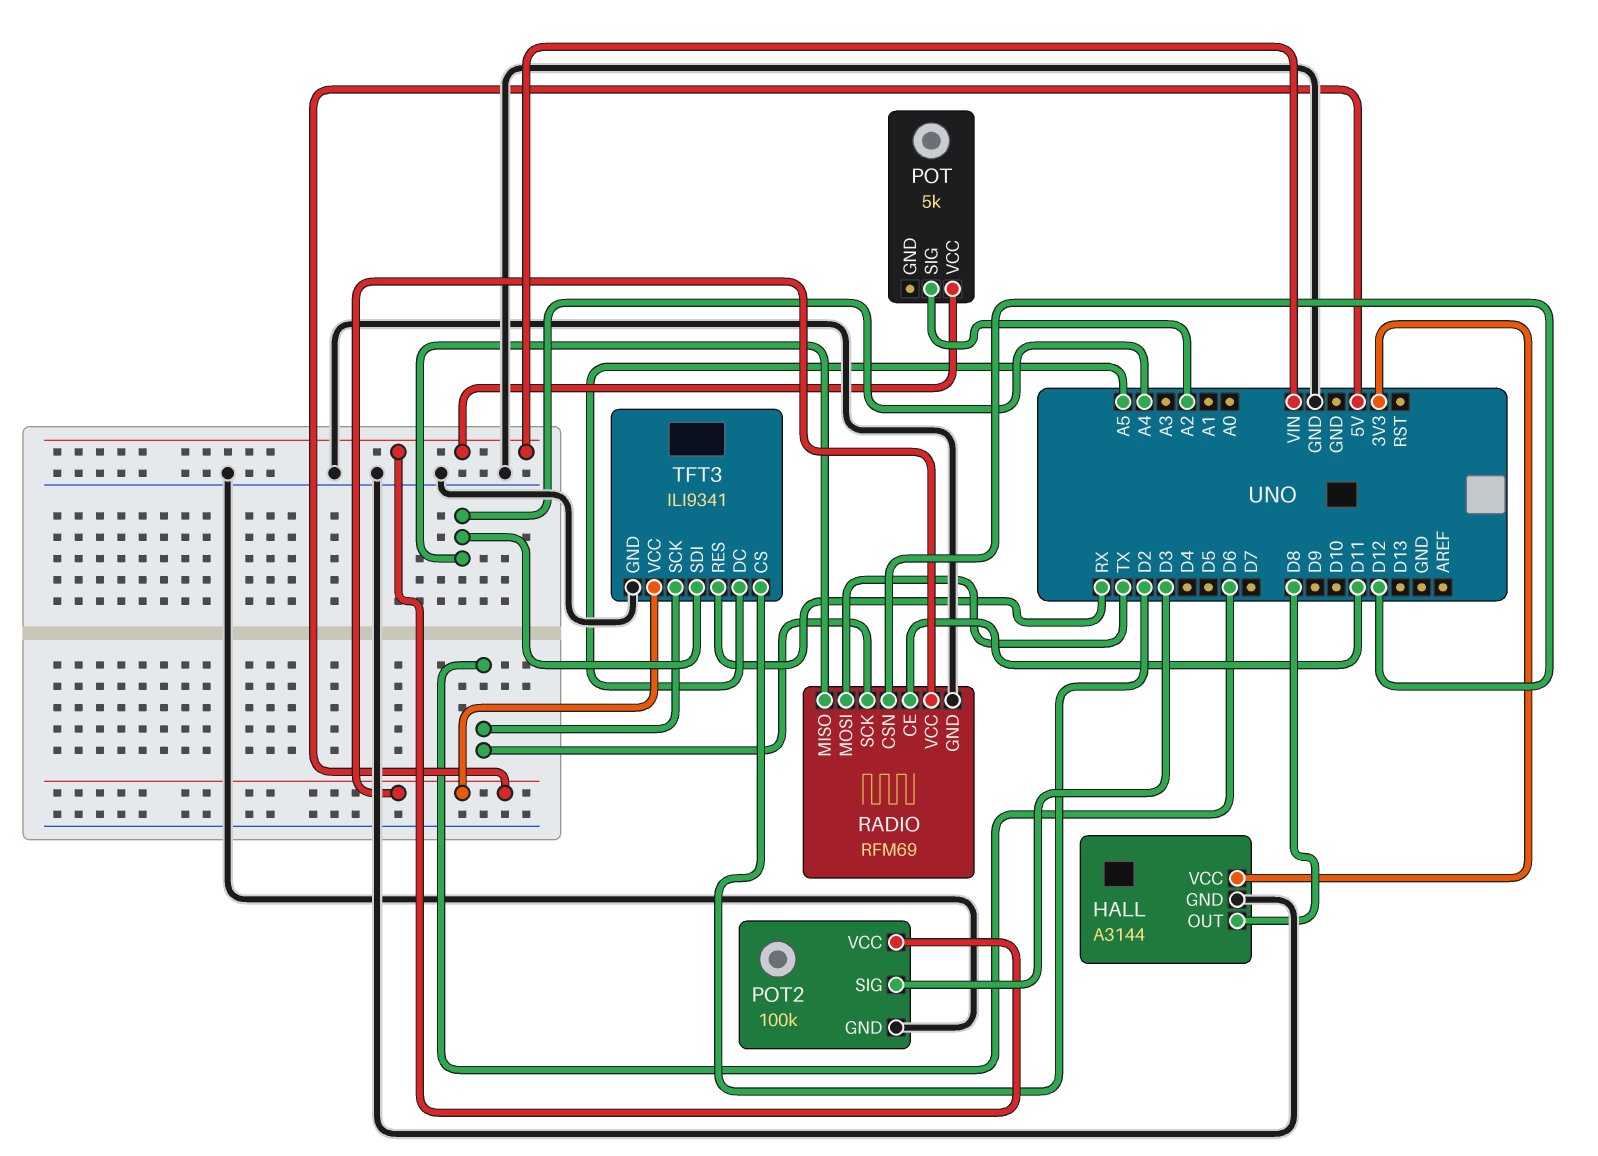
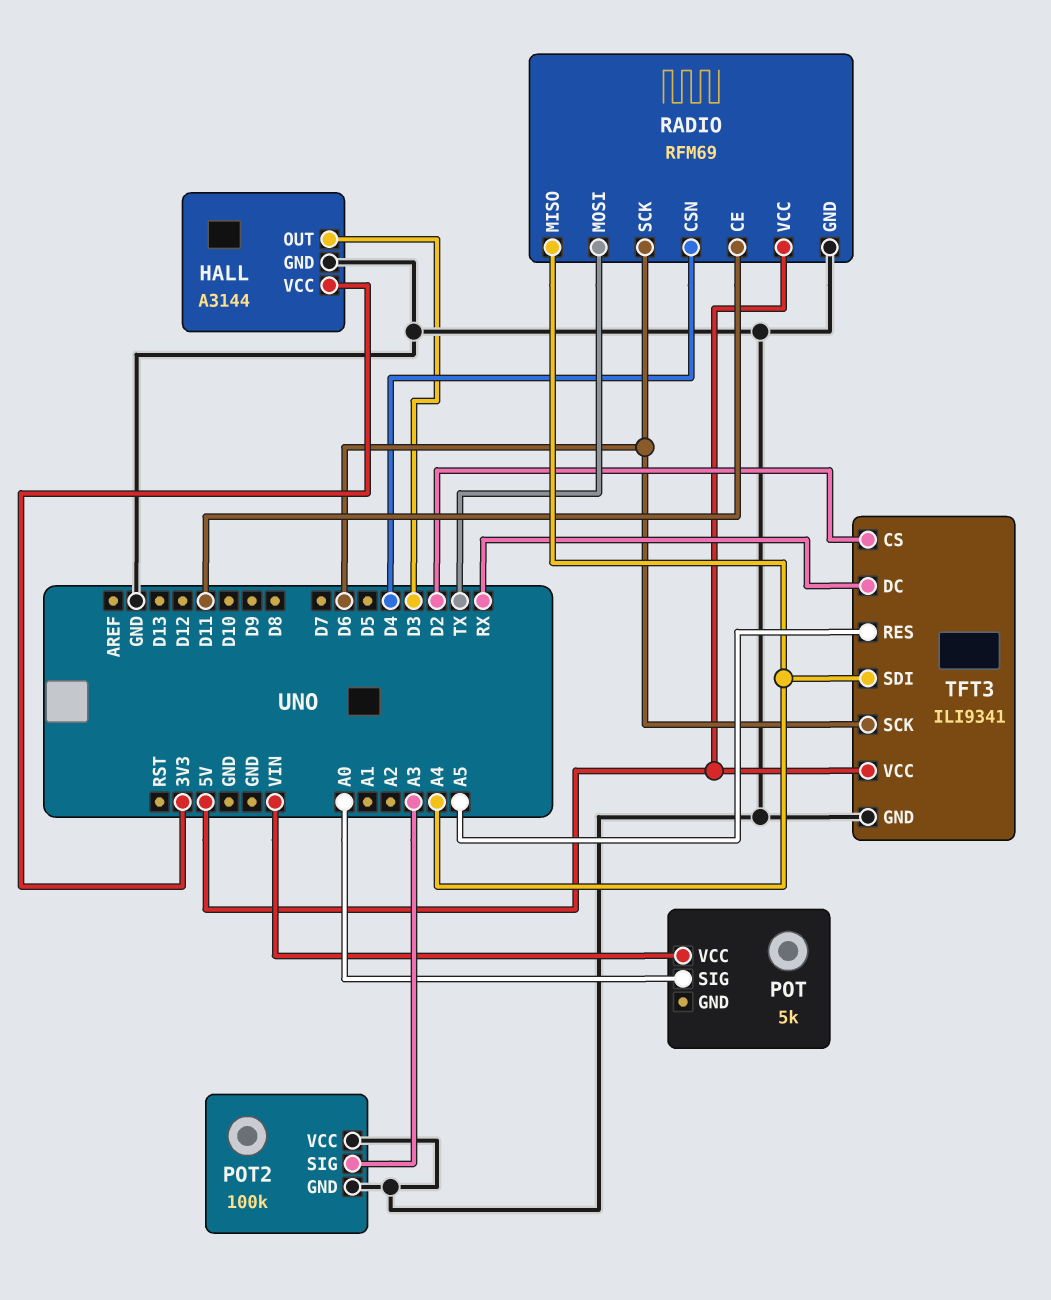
HALL pin OUT: D8 -> D3
POT pin SIG: A2 -> A0
POT2 pin SIG: D3 -> A3
POT2 pin VCC: VIN -> GND
RADIO pin CSN: D12 -> D4
TFT3 pin DC: A5 -> RX
TFT3 pin RES: RX -> A5

